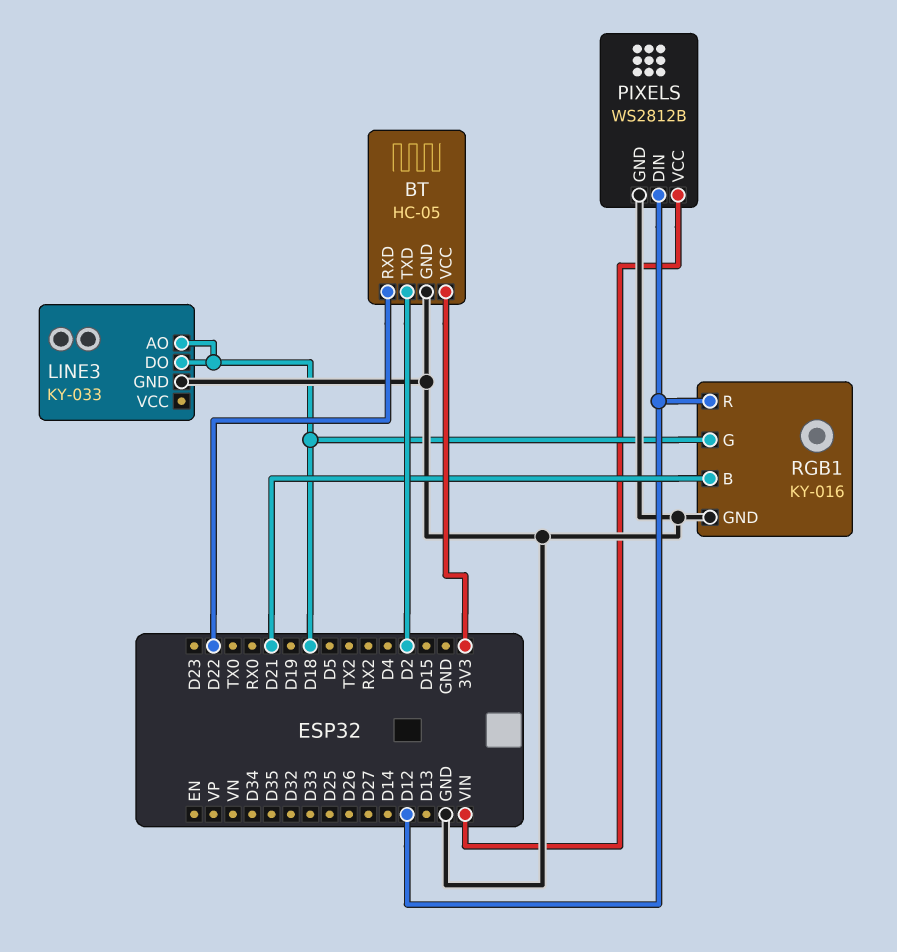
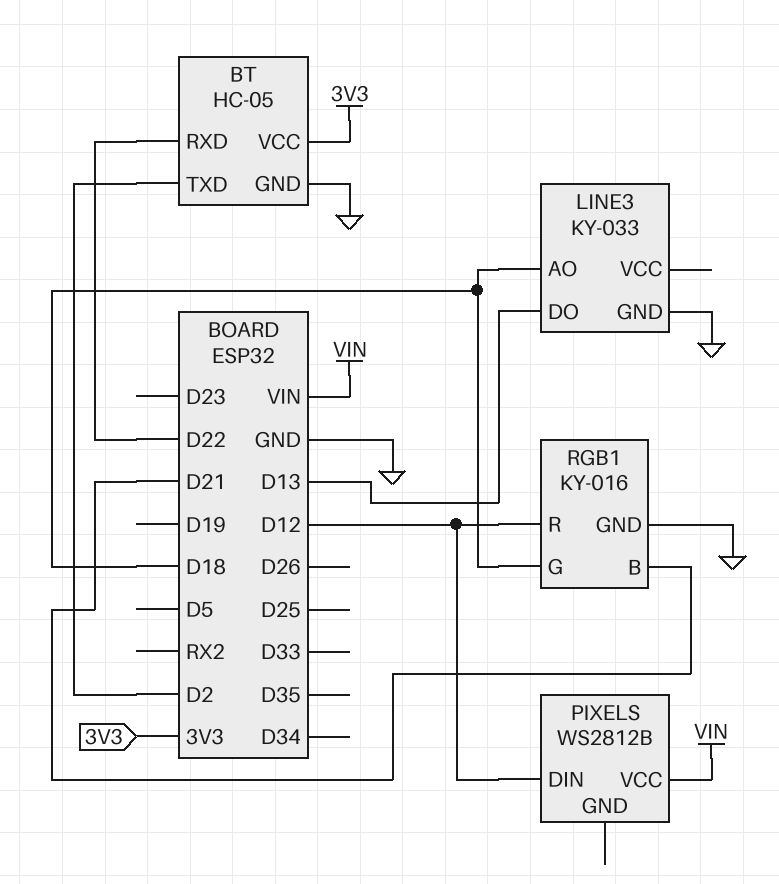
LINE3 pin DO: D18 -> D13
PIXELS pin GND: GND -> none

